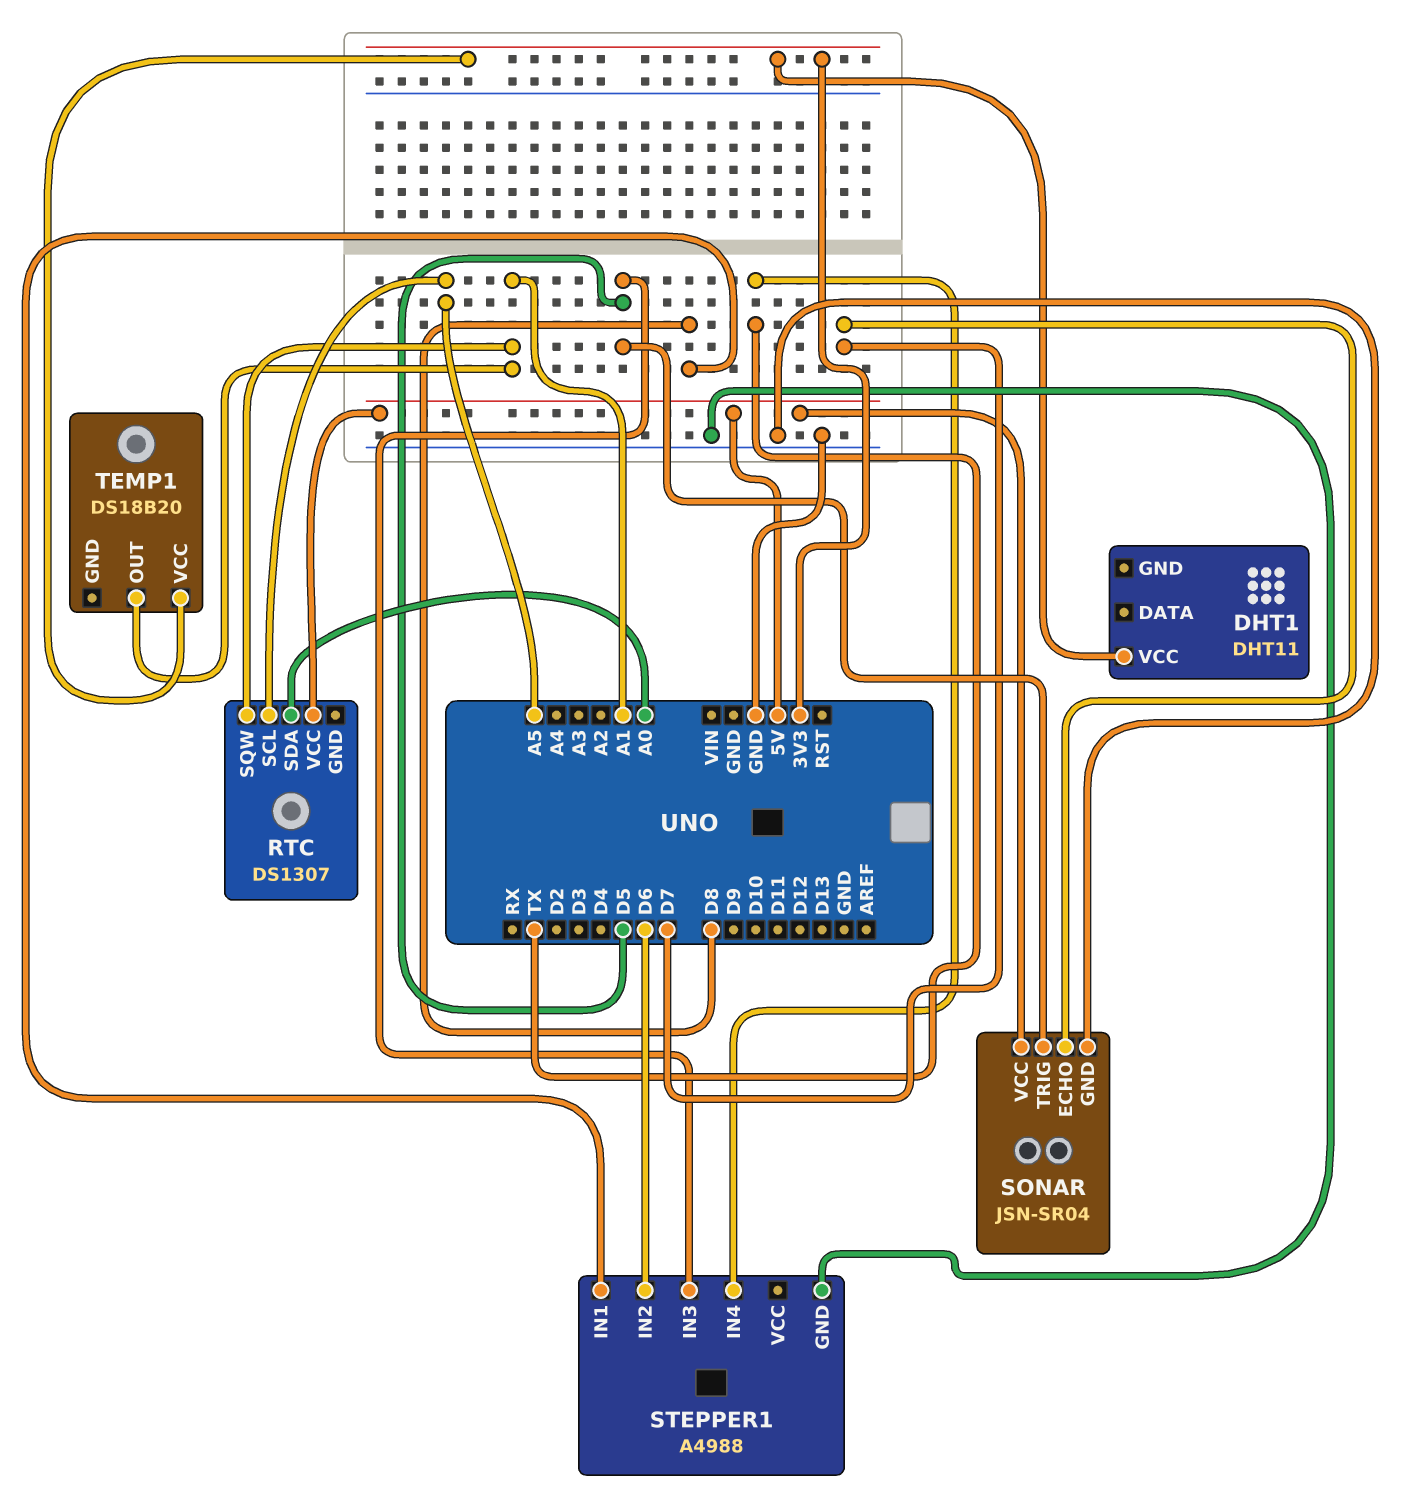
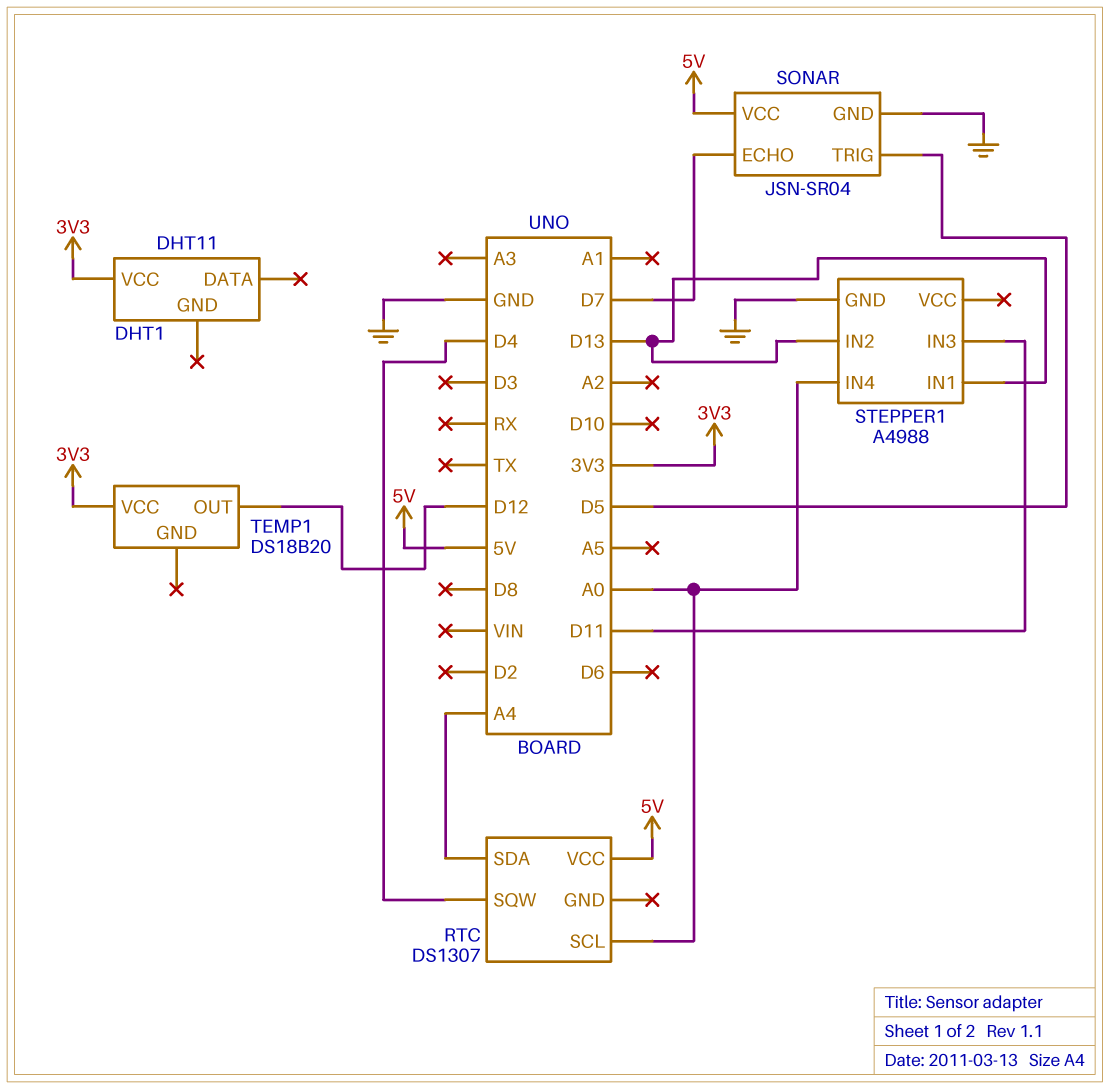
RTC pin SCL: A5 -> A0
RTC pin SDA: A0 -> A4
RTC pin SQW: A1 -> D4
STEPPER1 pin IN1: D8 -> D13
STEPPER1 pin IN2: D6 -> D13
STEPPER1 pin IN3: D5 -> D11
STEPPER1 pin IN4: TX -> A0
TEMP1 pin OUT: A1 -> D12

